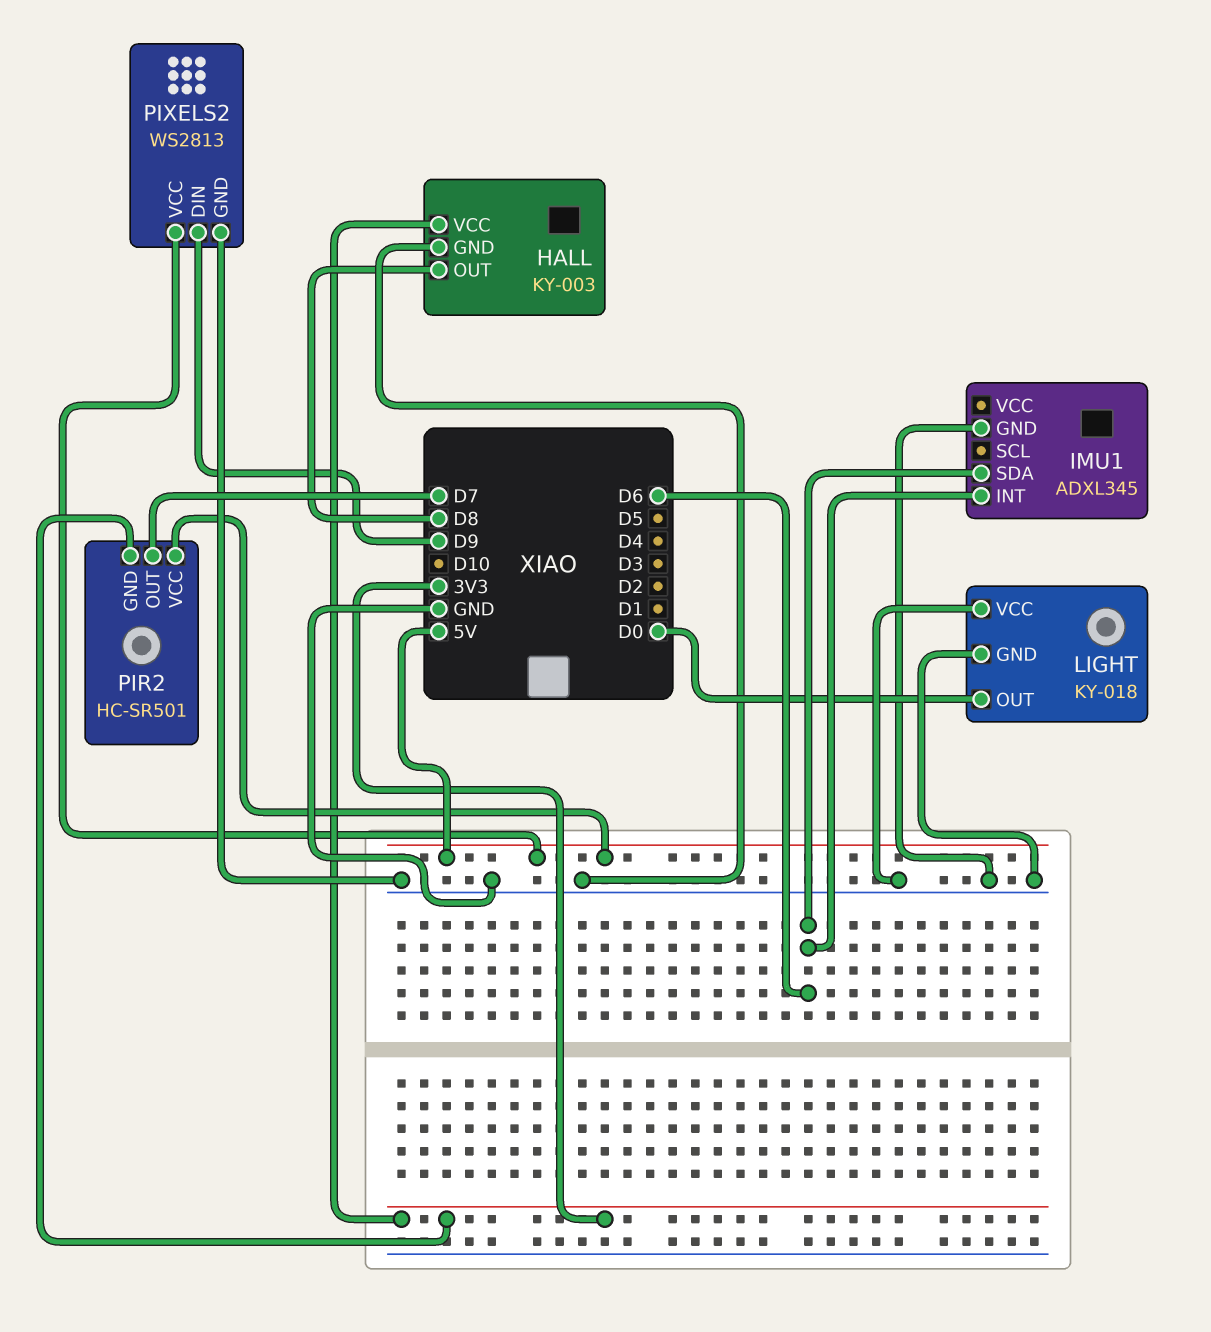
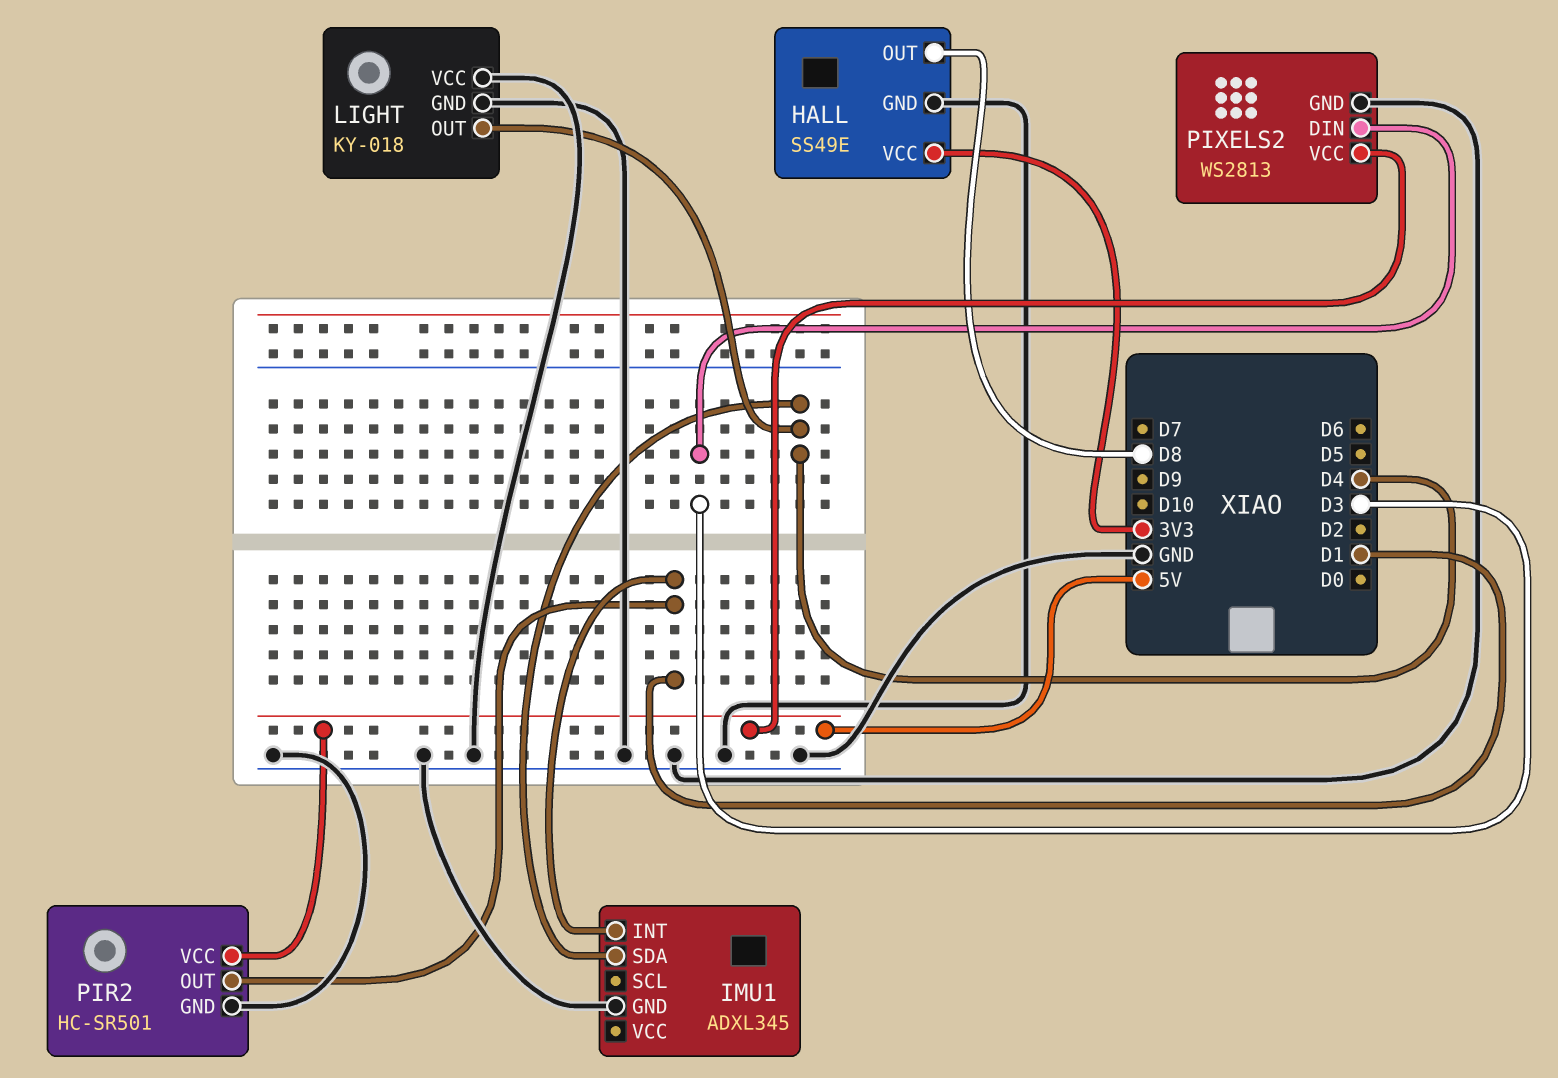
HALL: KY-003 -> SS49E
IMU1 pin INT: D6 -> D1
IMU1 pin SDA: D6 -> D4
LIGHT pin OUT: D0 -> D4
PIR2 pin GND: 3V3 -> GND
PIR2 pin OUT: D7 -> D1
PIXELS2 pin DIN: D9 -> D3

